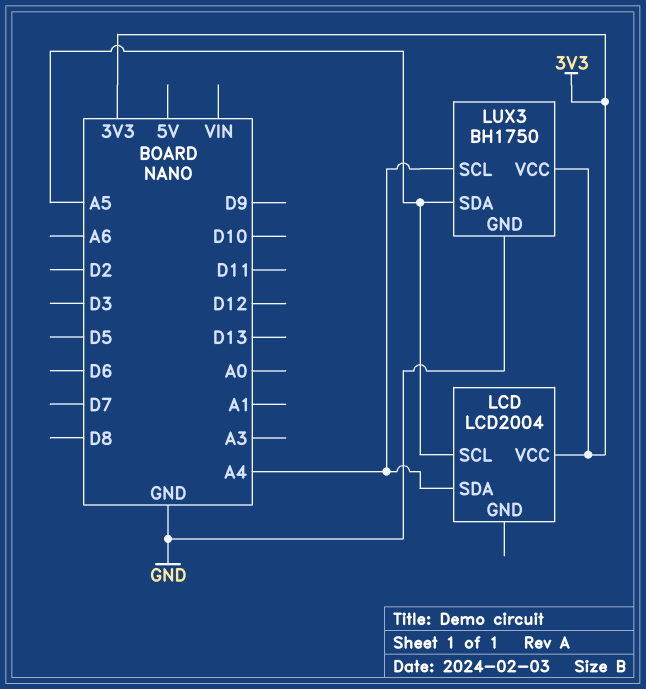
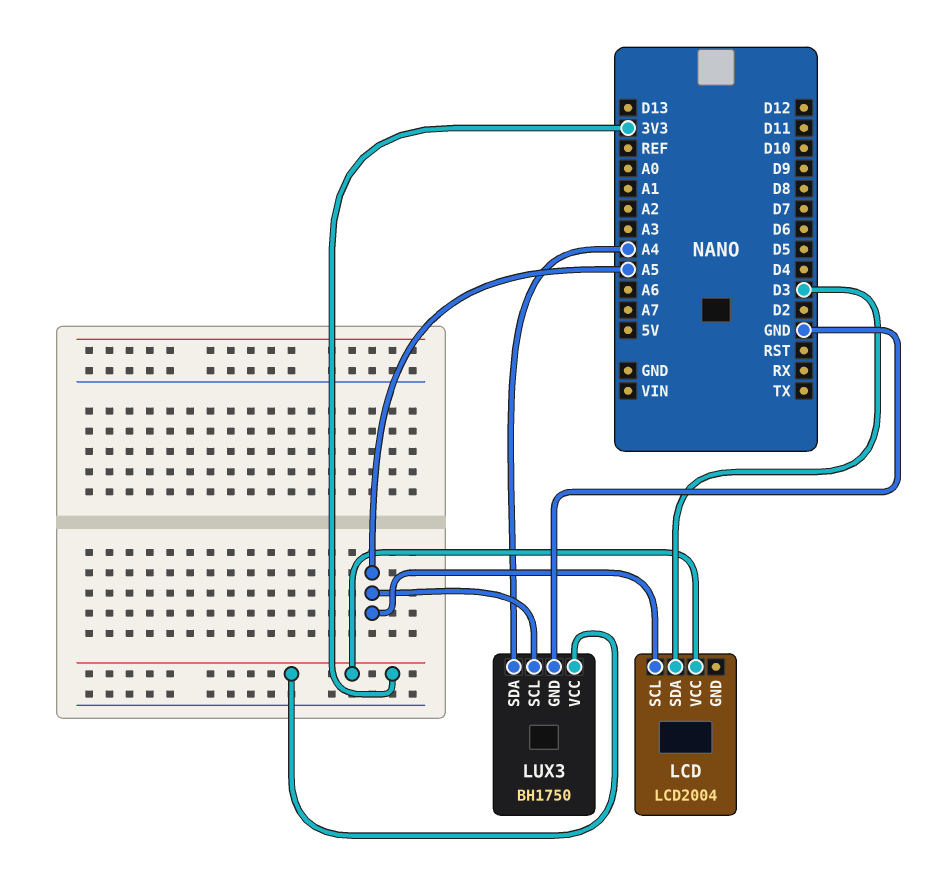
LCD pin SDA: A4 -> D3
LUX3 pin SCL: A4 -> A5
LUX3 pin SDA: A5 -> A4

